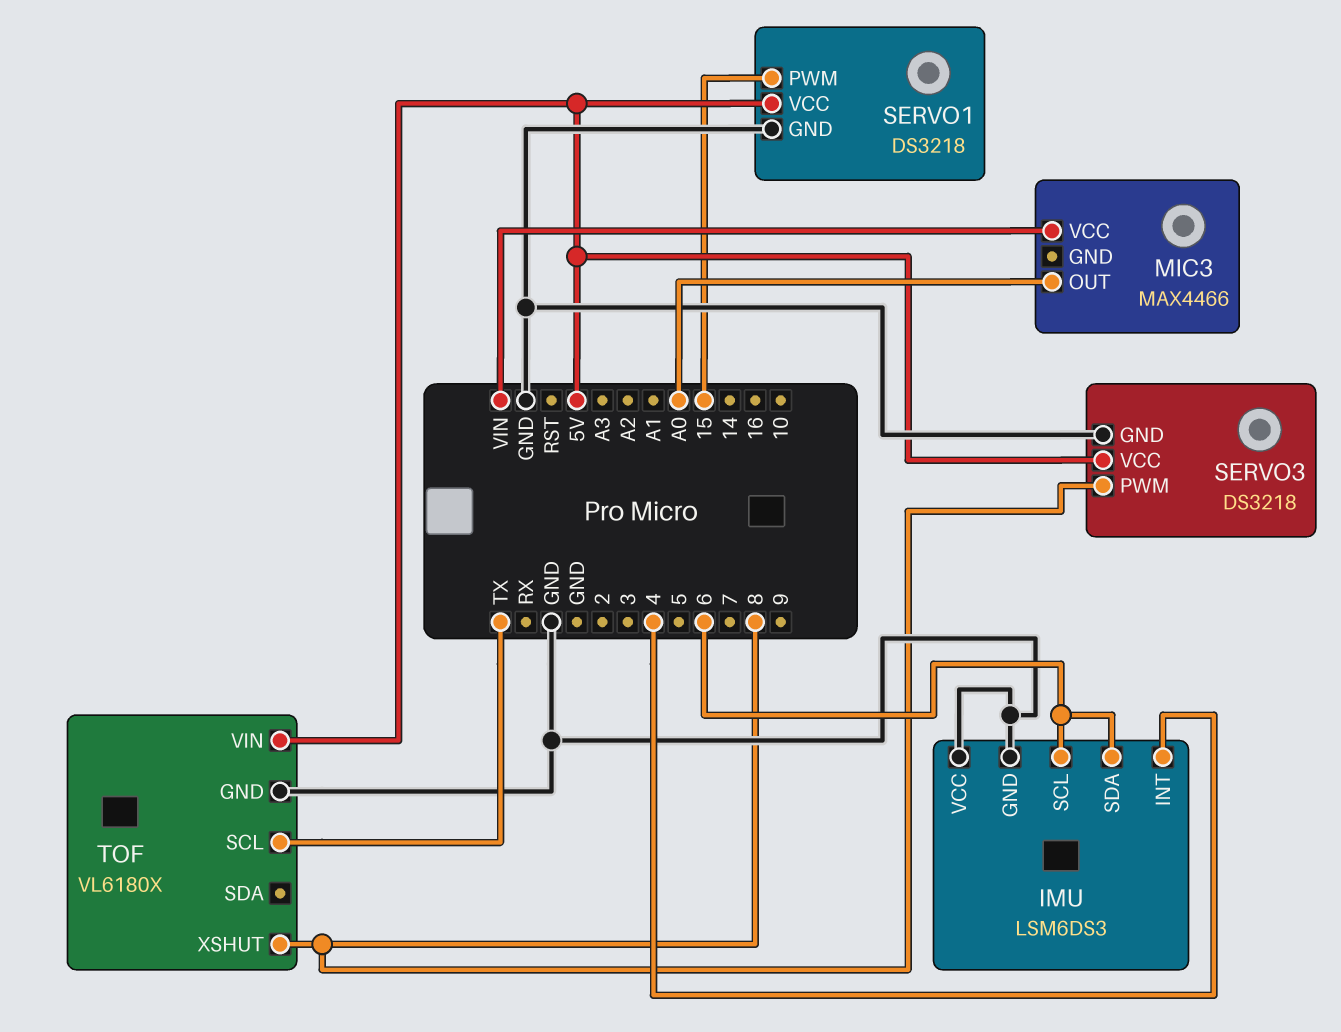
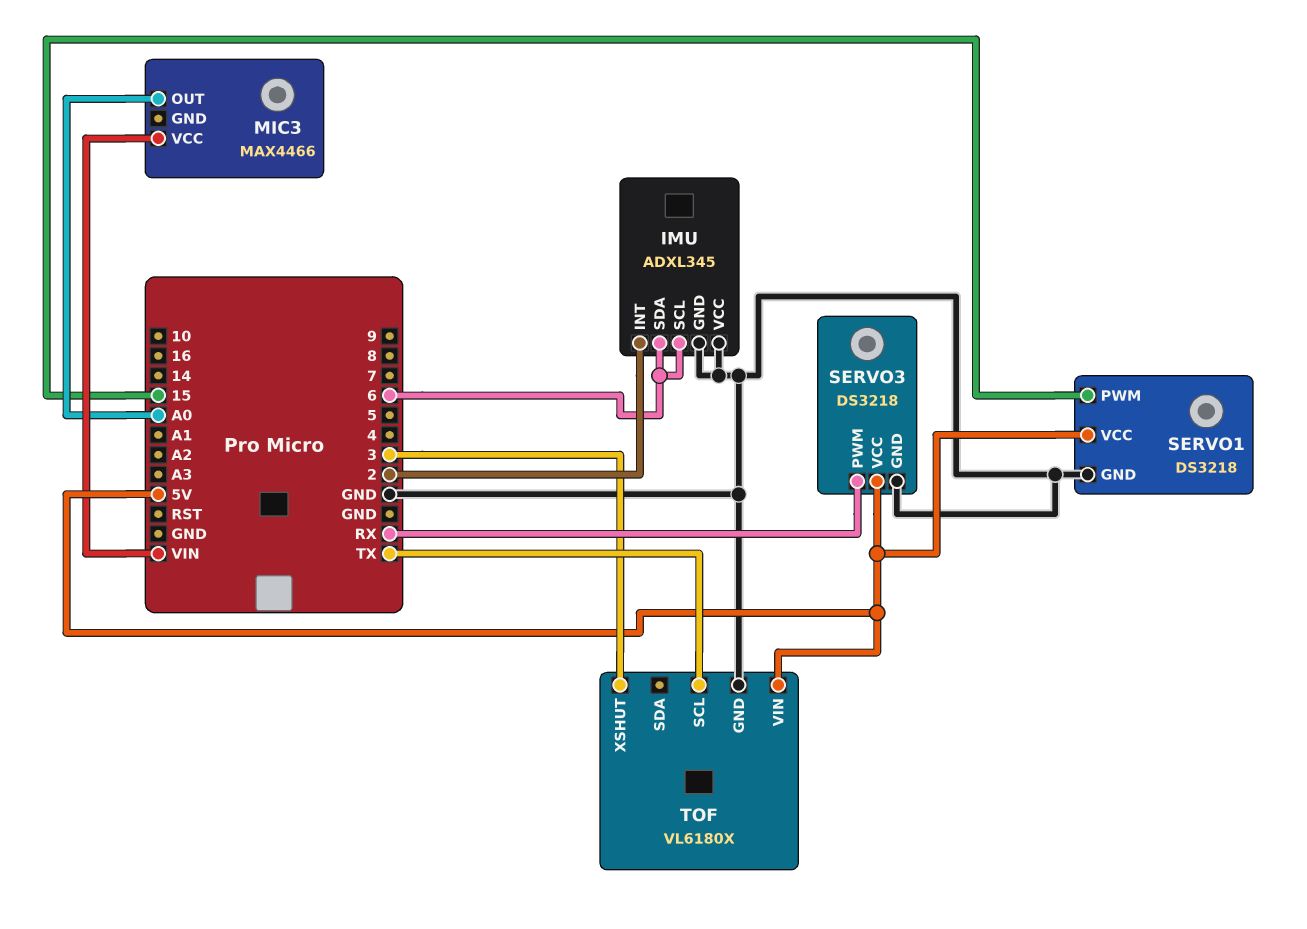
IMU: LSM6DS3 -> ADXL345
IMU pin INT: 4 -> 2
SERVO3 pin PWM: 8 -> RX
TOF pin XSHUT: 8 -> 3

